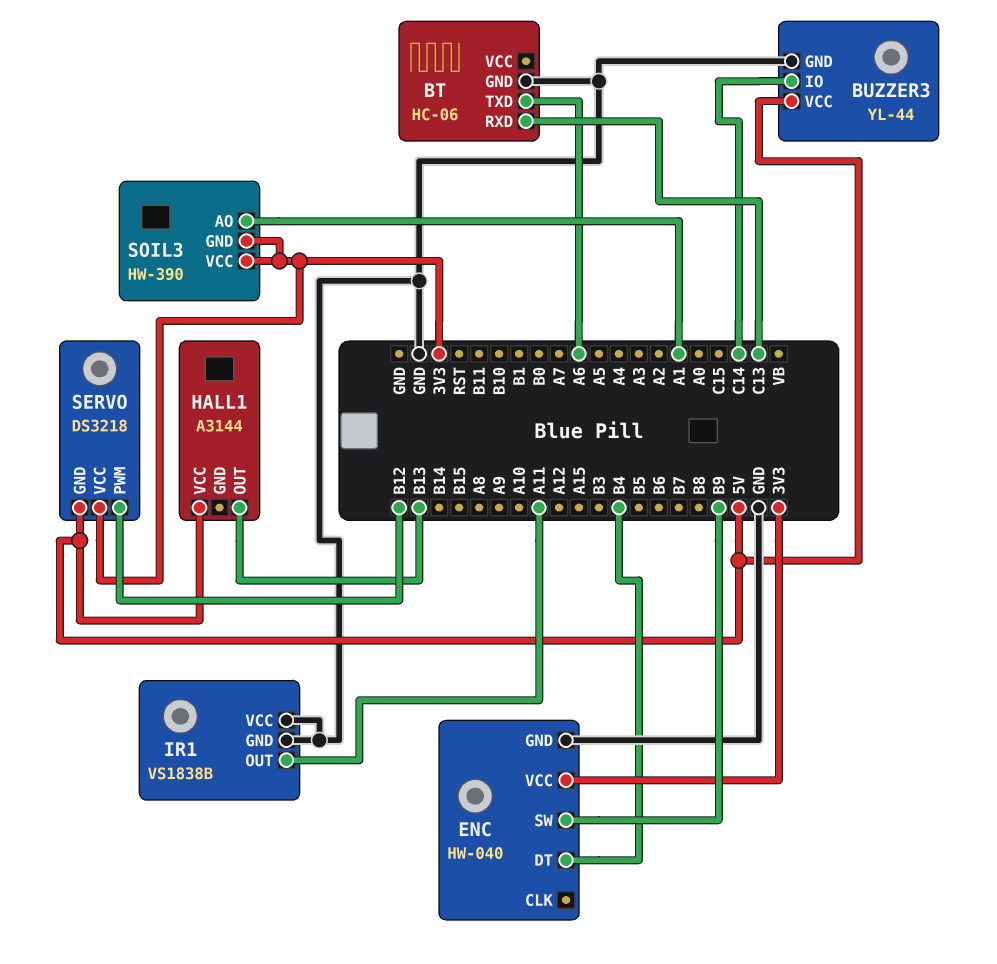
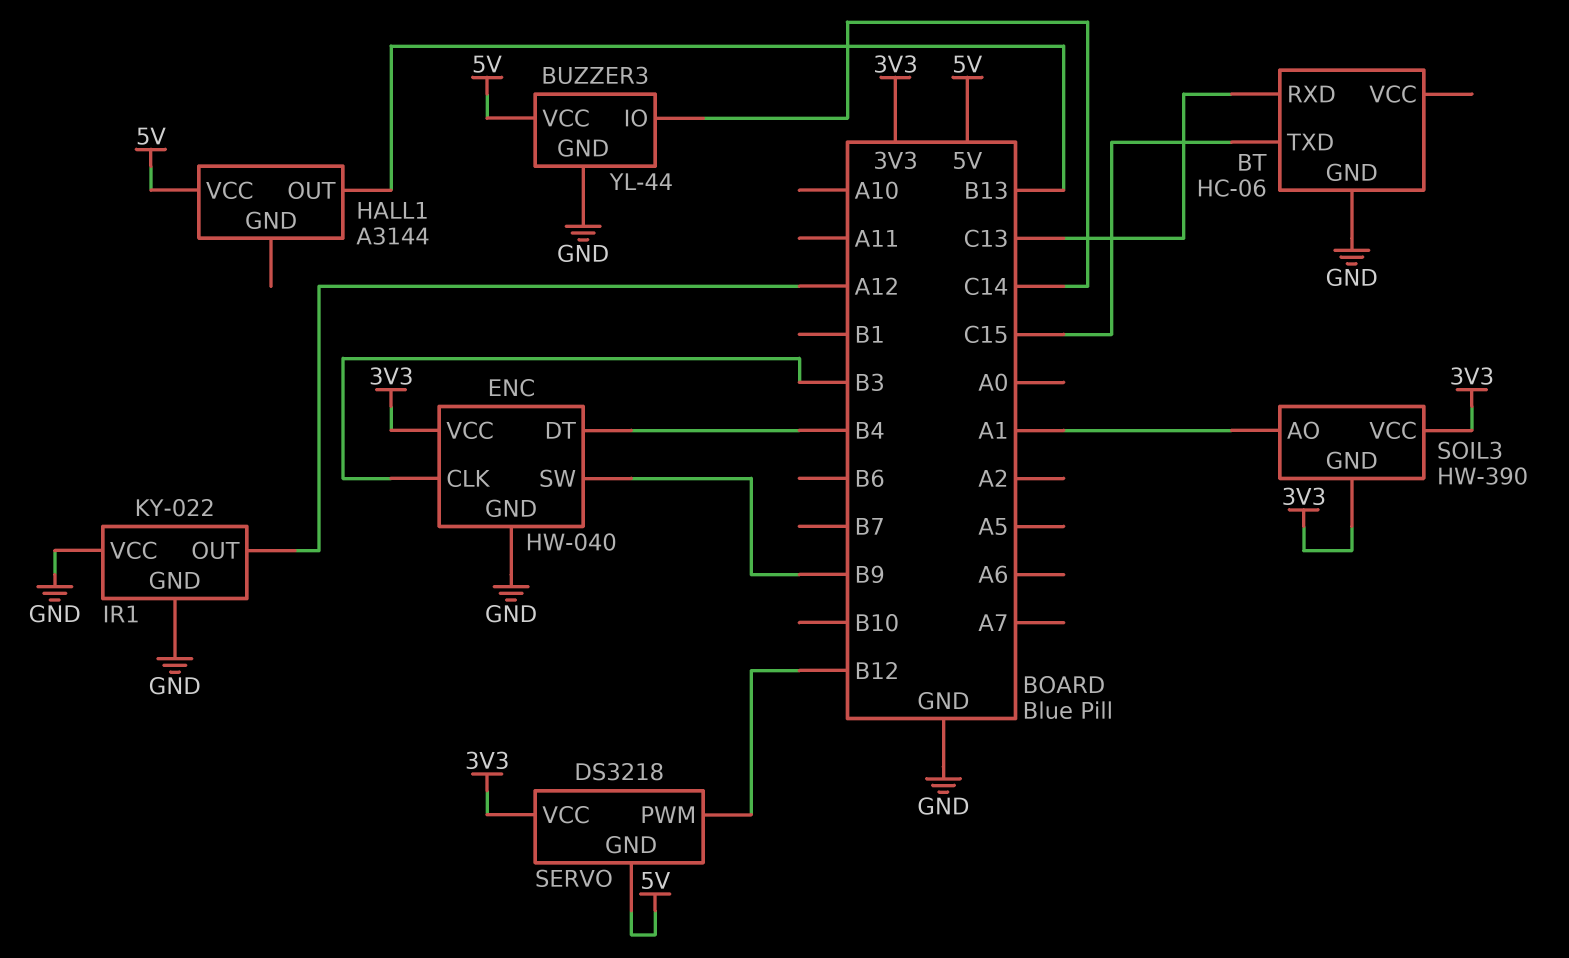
BT pin TXD: A6 -> C15
ENC pin CLK: none -> B3
IR1: VS1838B -> KY-022
IR1 pin OUT: A11 -> A12

